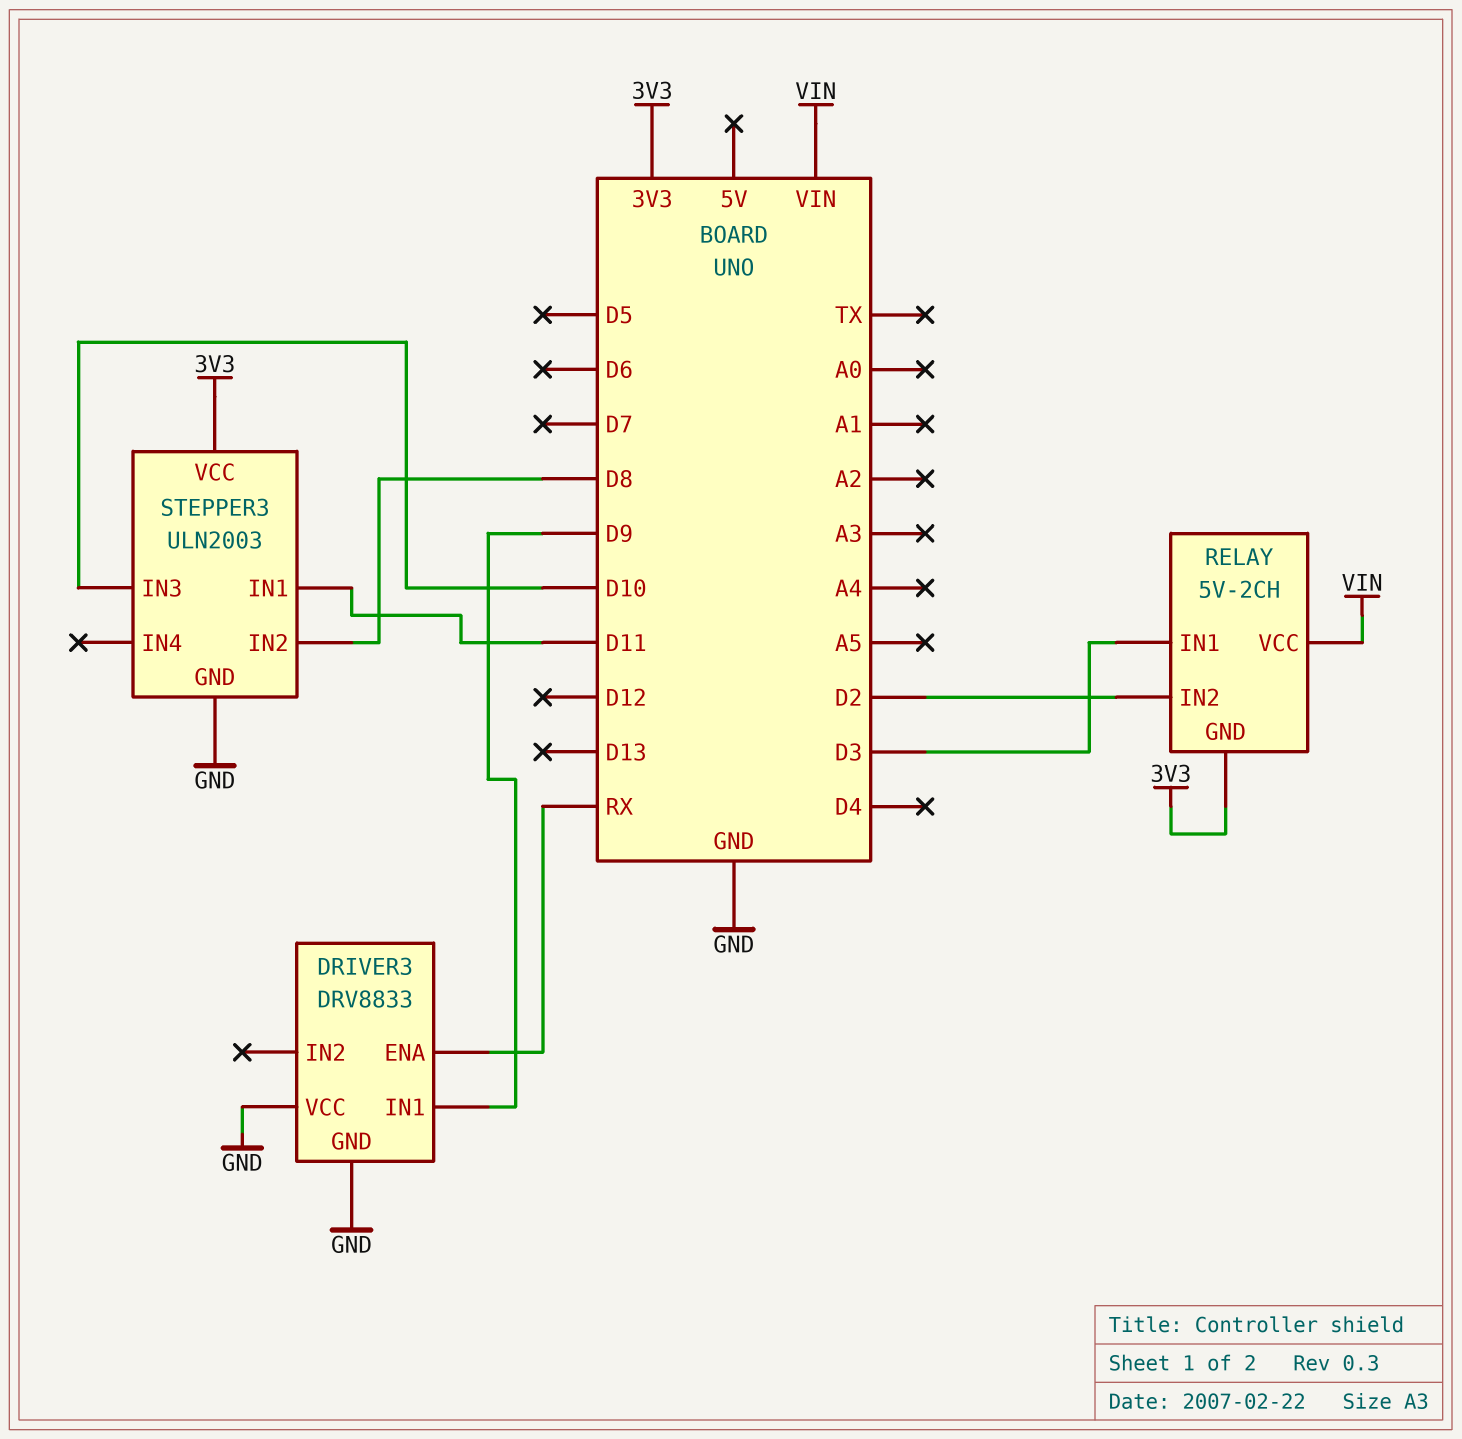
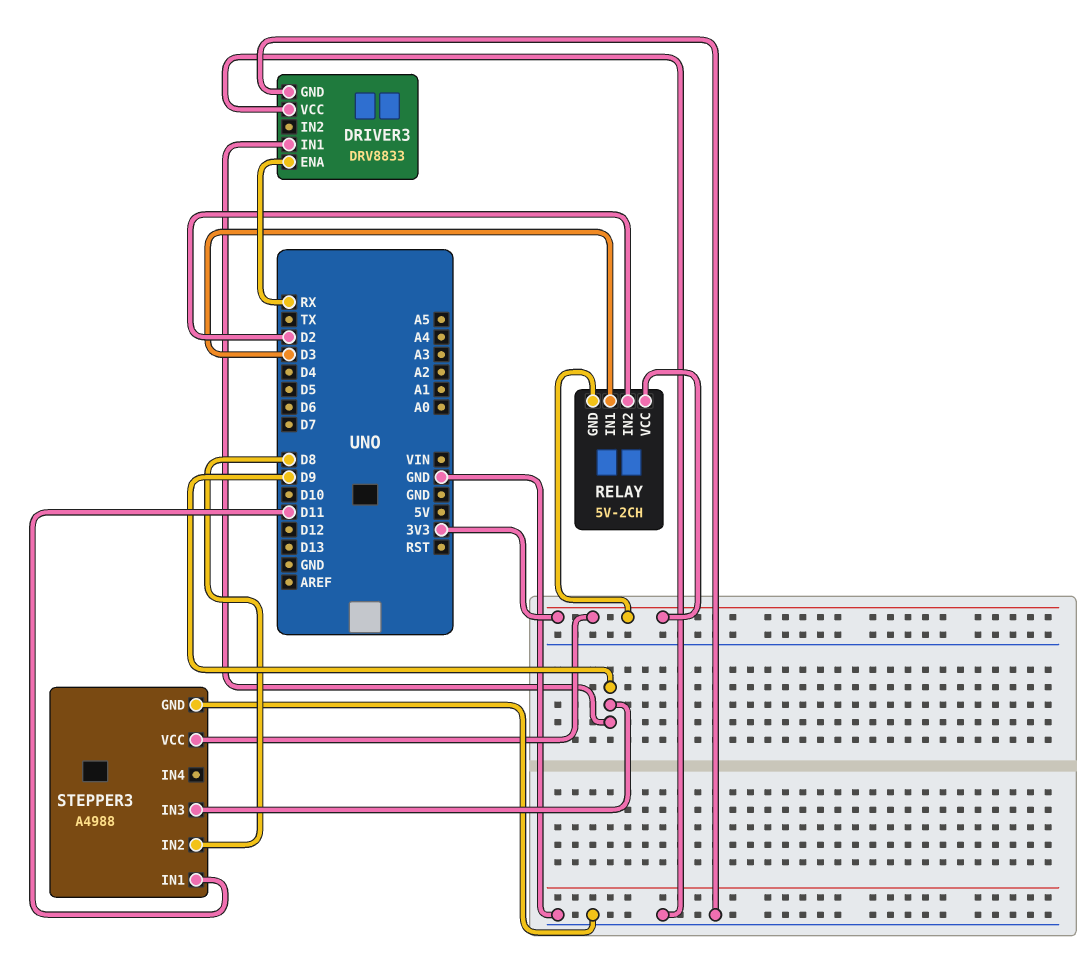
RELAY pin VCC: VIN -> 3V3
STEPPER3: ULN2003 -> A4988
STEPPER3 pin IN3: D10 -> D9

